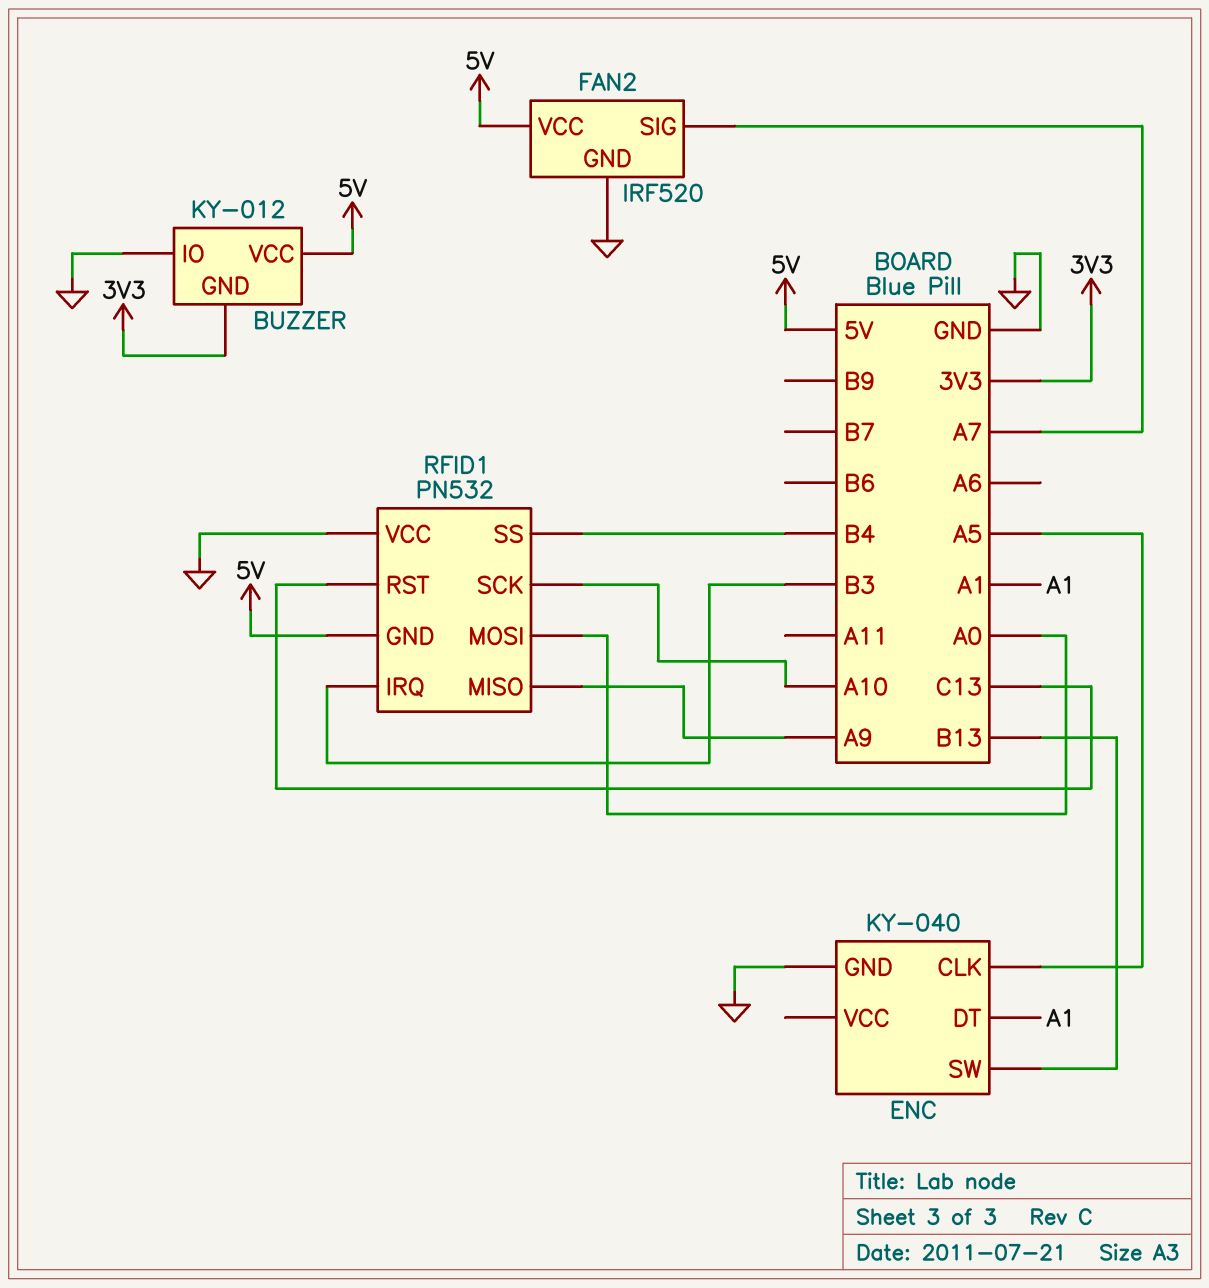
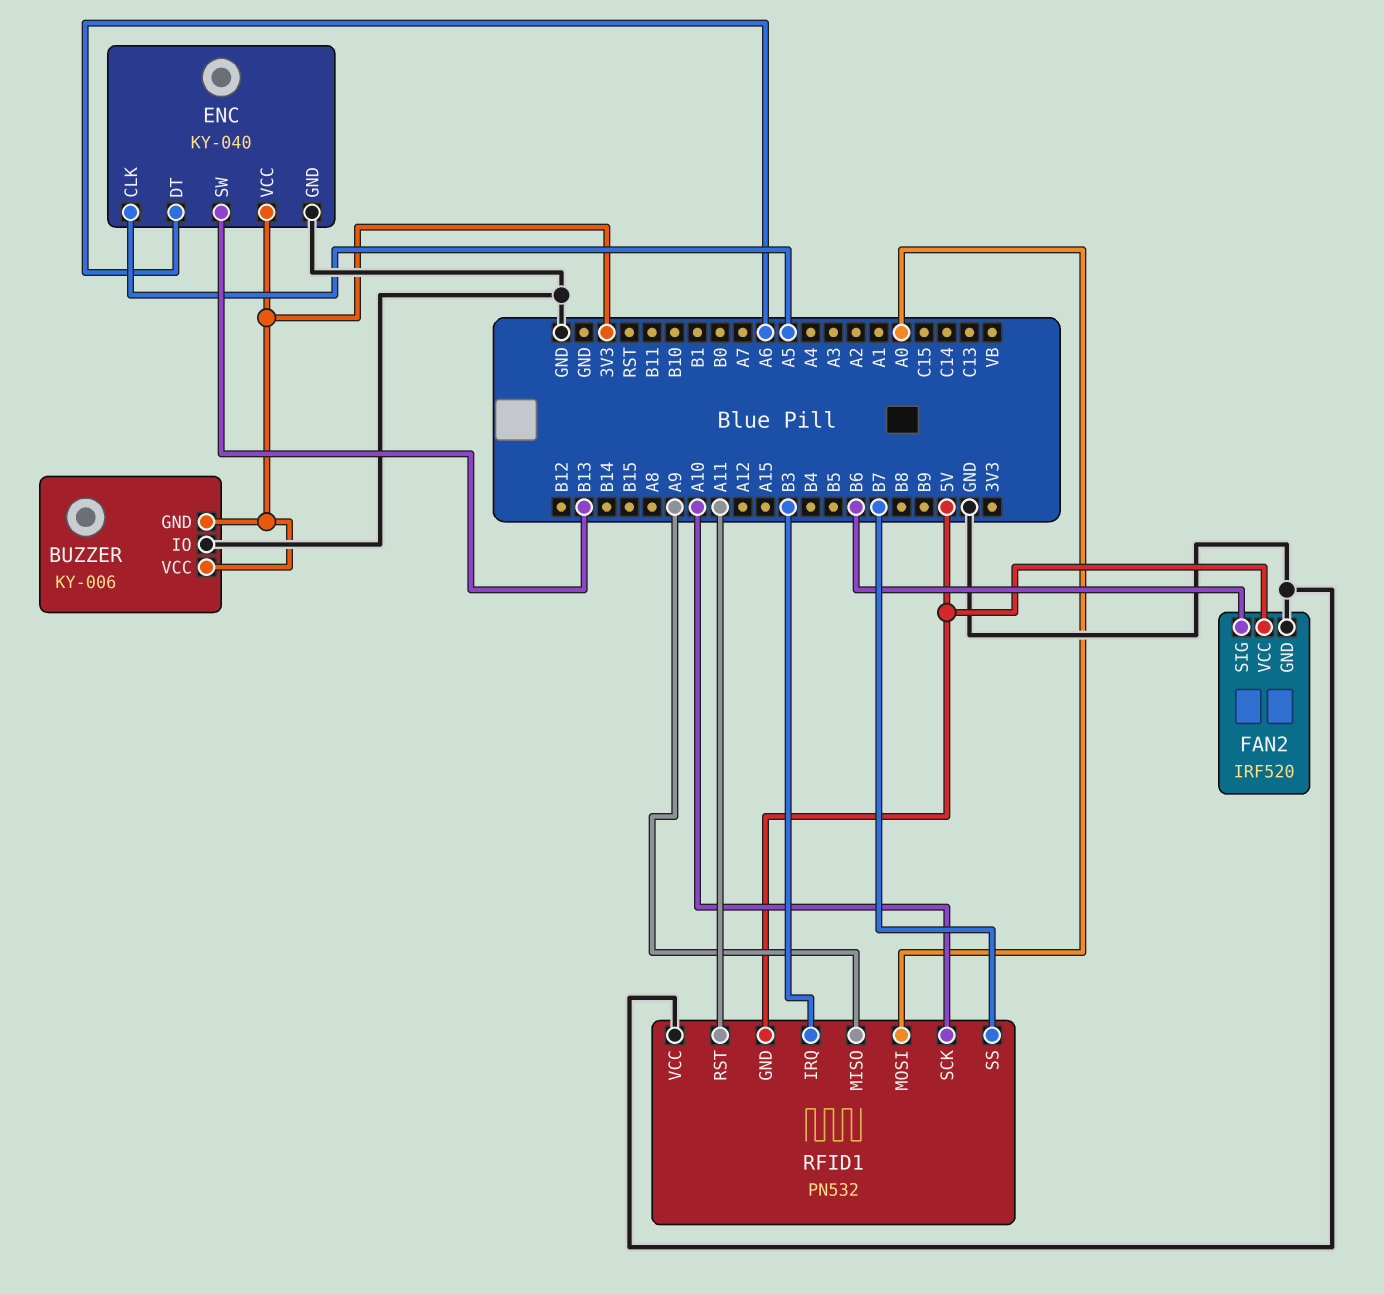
BUZZER: KY-012 -> KY-006
BUZZER pin VCC: 5V -> 3V3
ENC pin DT: A1 -> A6
ENC pin VCC: none -> 3V3
FAN2 pin SIG: A7 -> B6
RFID1 pin RST: C13 -> A11
RFID1 pin SS: B4 -> B7

